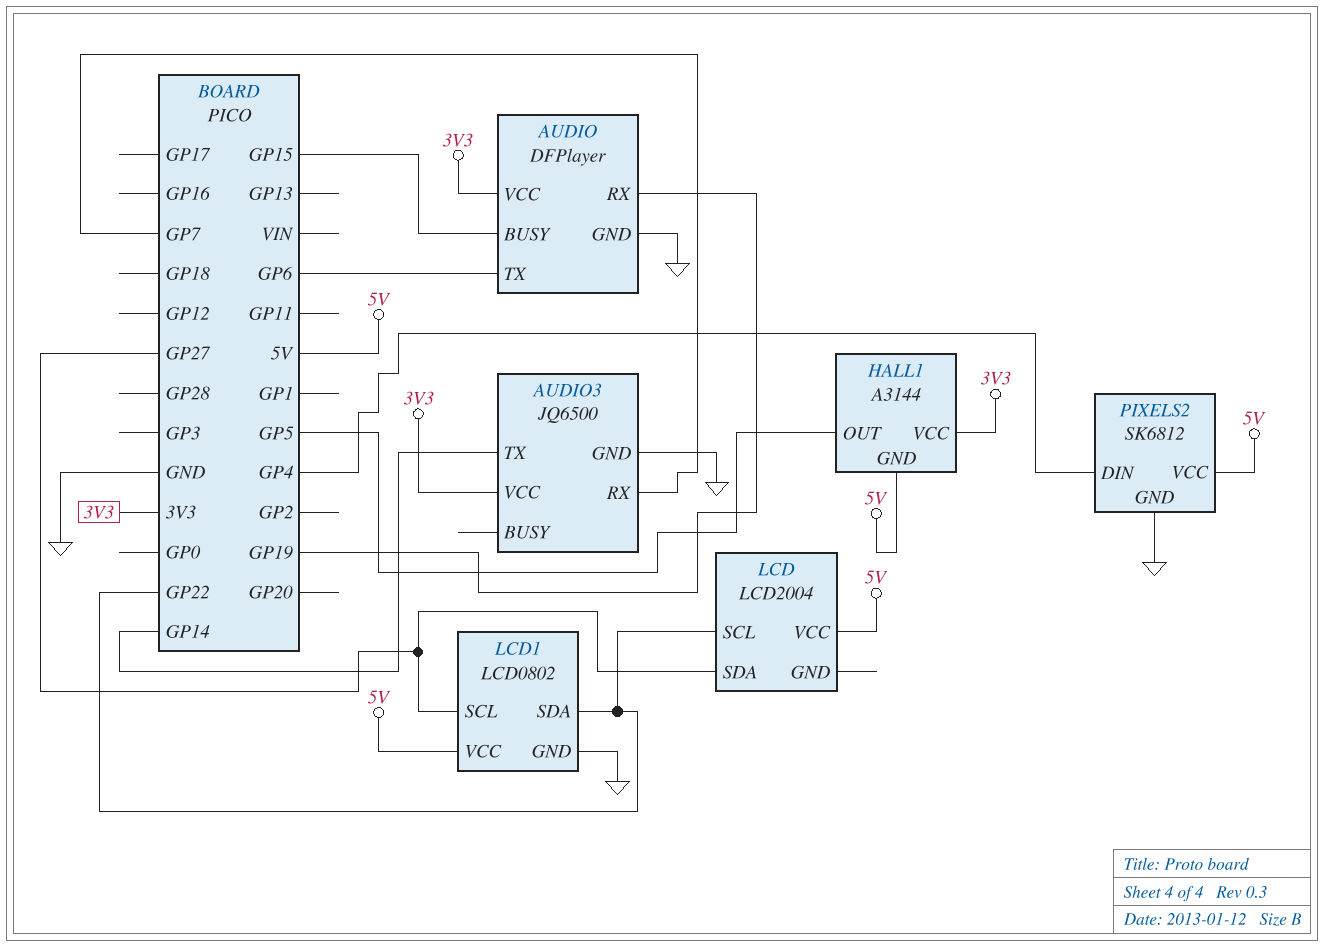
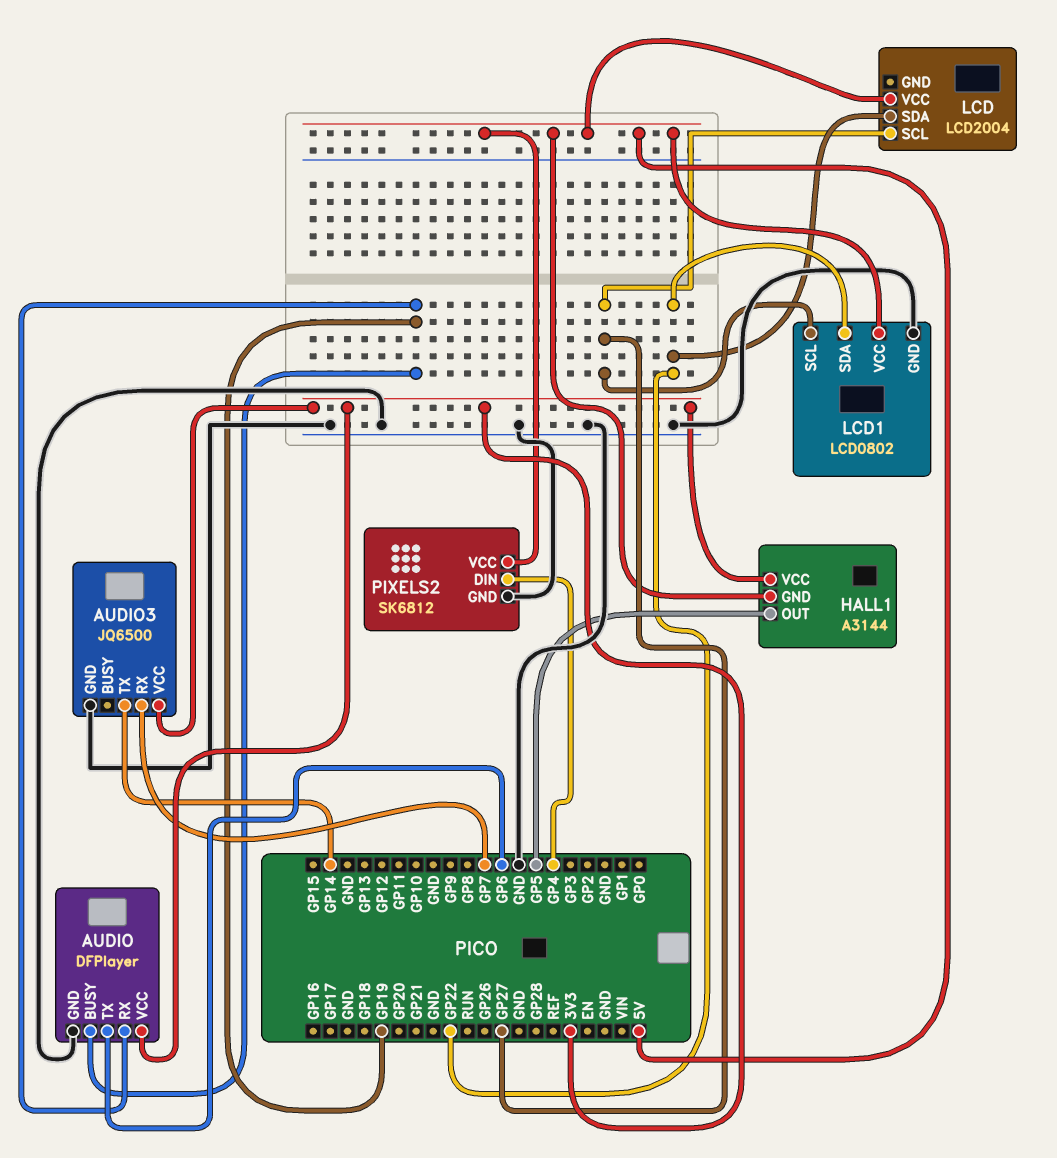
AUDIO pin BUSY: GP15 -> GP19
LCD pin SCL: GP22 -> GP27
LCD pin SDA: GP27 -> GP22

